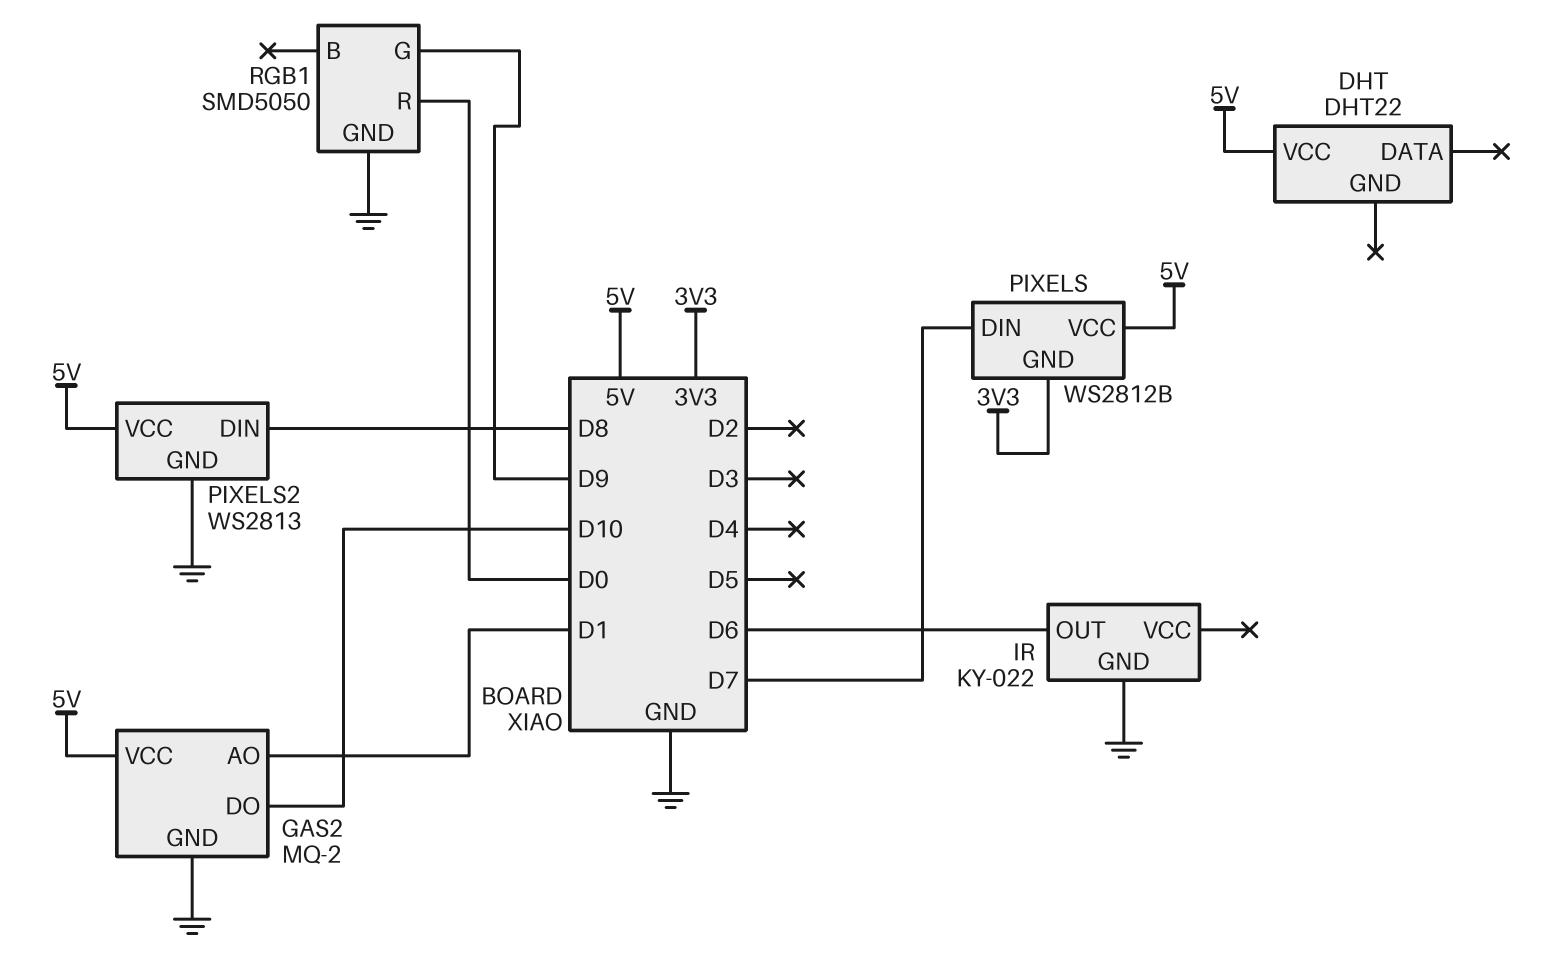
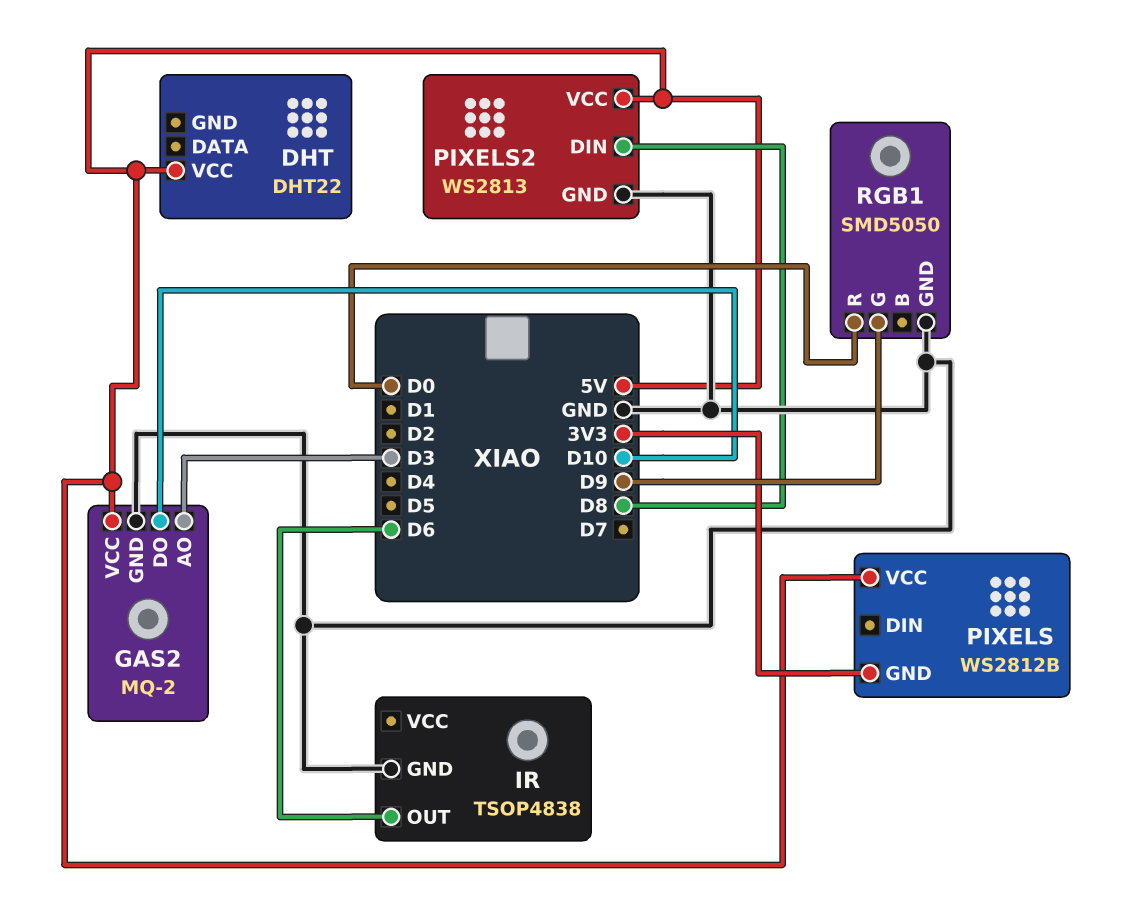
GAS2 pin AO: D1 -> D3
IR: KY-022 -> TSOP4838
PIXELS pin DIN: D7 -> none

